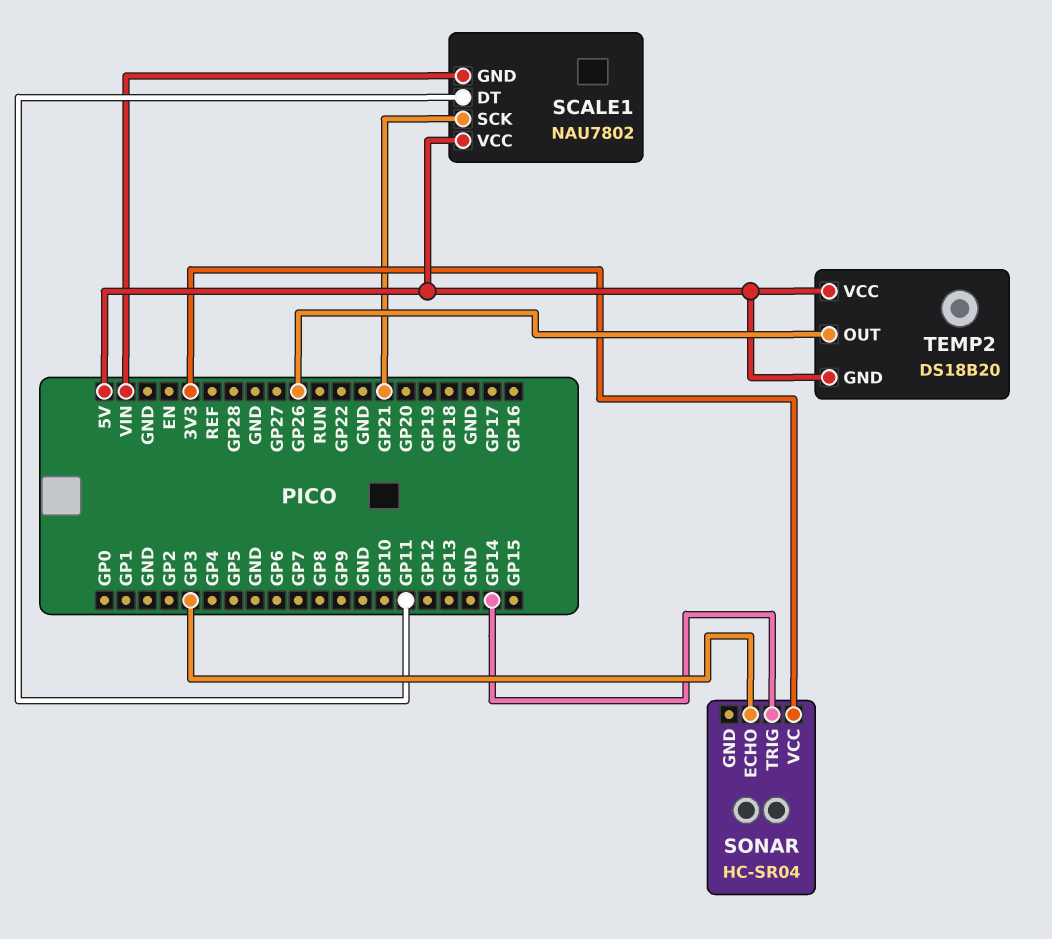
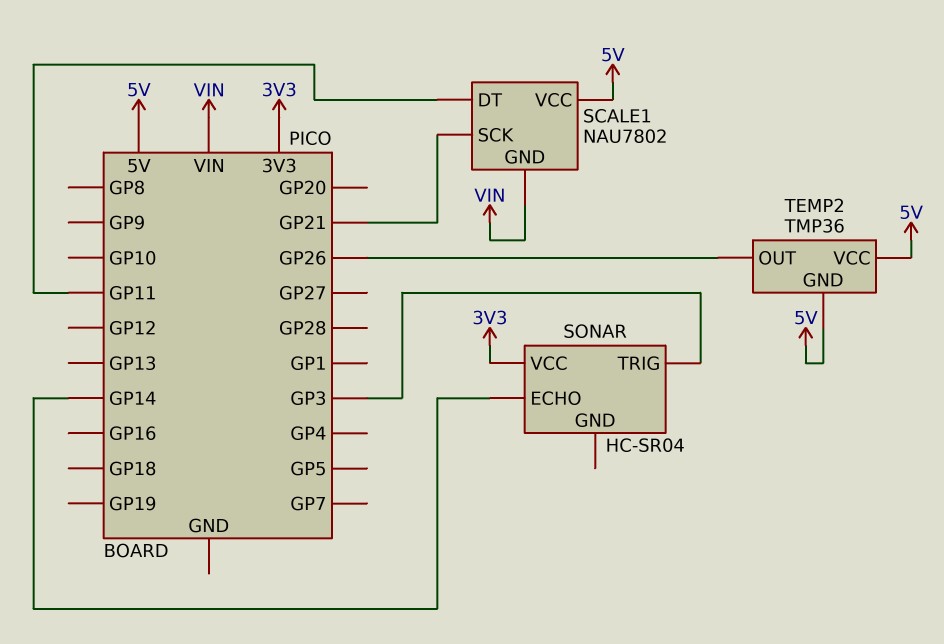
SONAR pin ECHO: GP3 -> GP14
SONAR pin TRIG: GP14 -> GP3
TEMP2: DS18B20 -> TMP36

